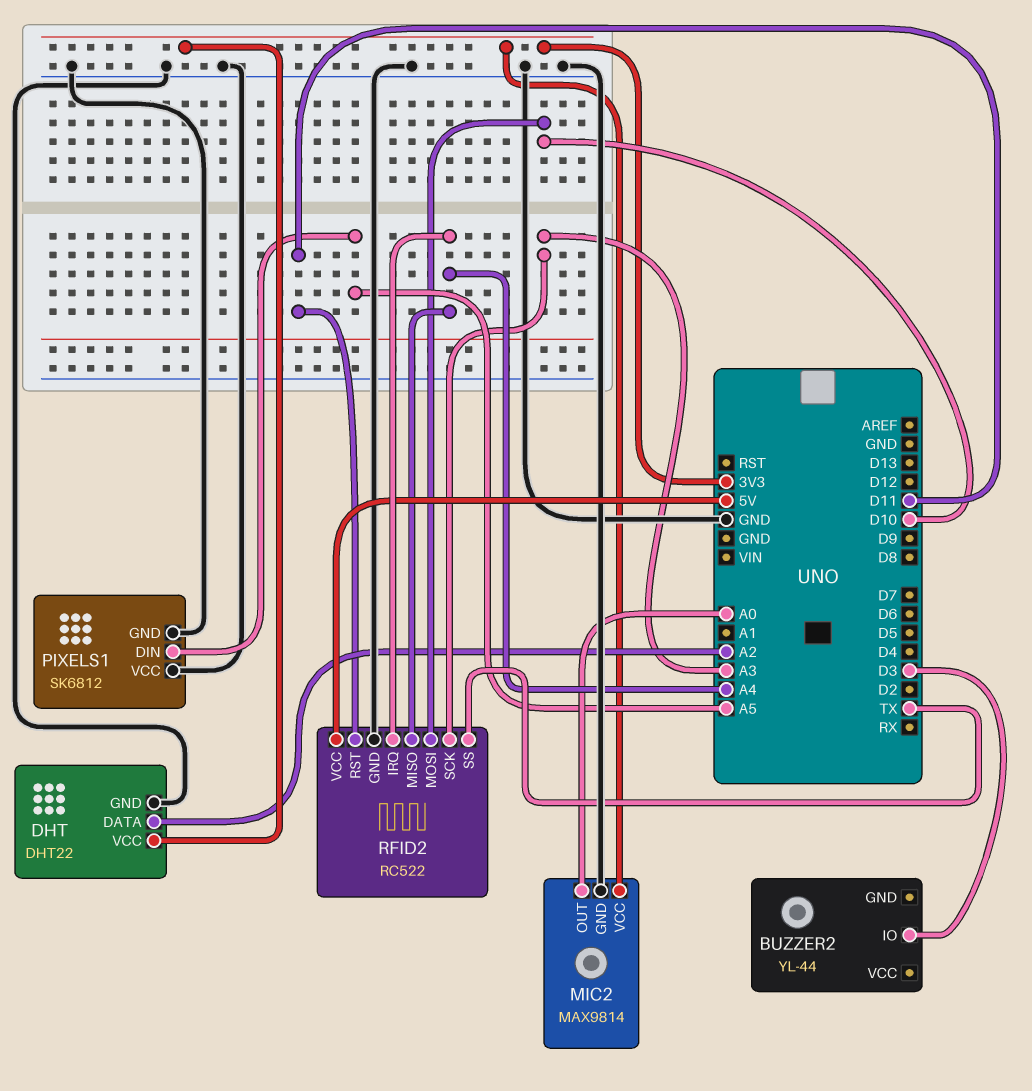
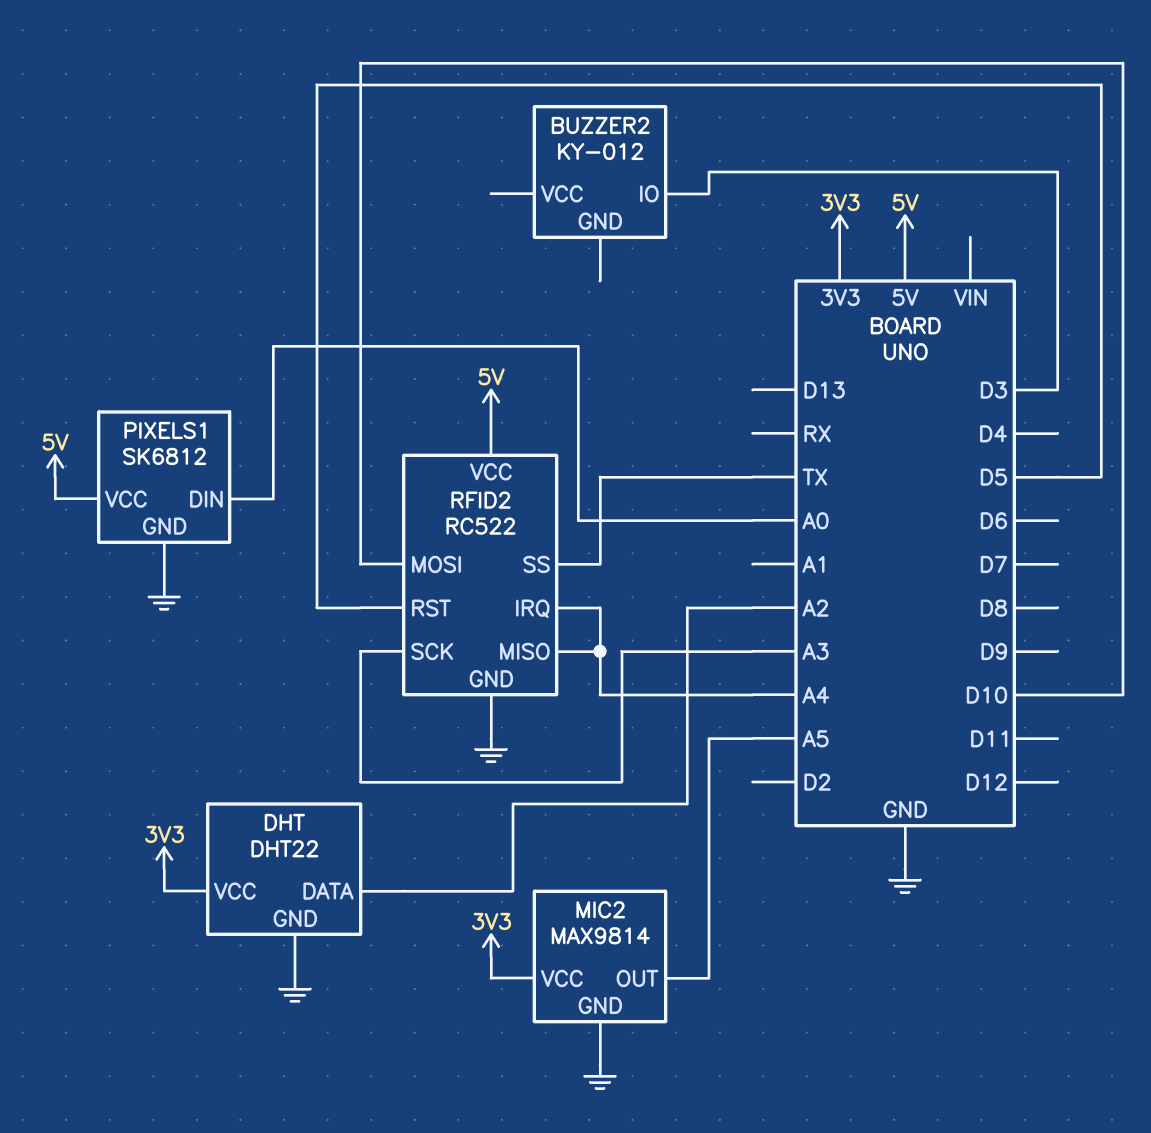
BUZZER2: YL-44 -> KY-012
MIC2 pin OUT: A0 -> A5
PIXELS1 pin DIN: A5 -> A0
PIXELS1 pin VCC: GND -> 5V
RFID2 pin RST: D11 -> D5

